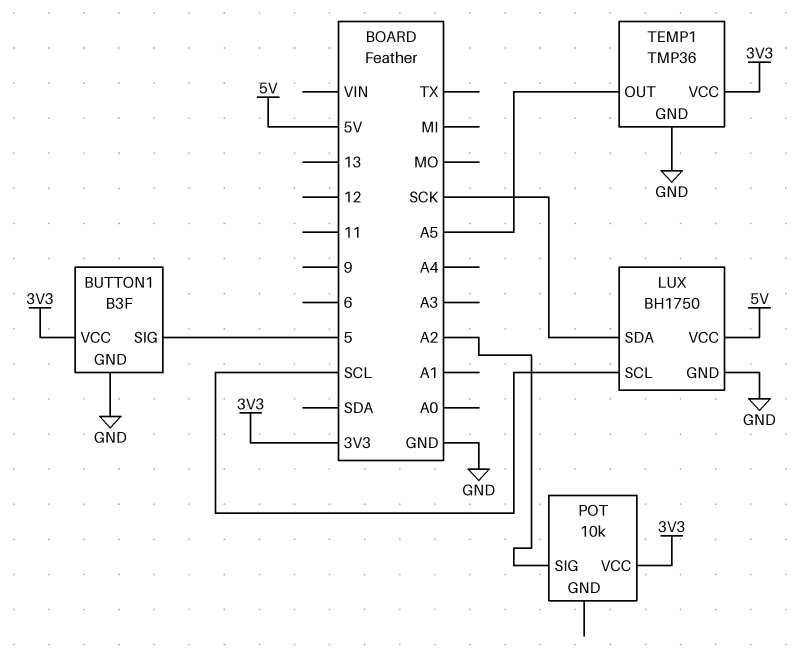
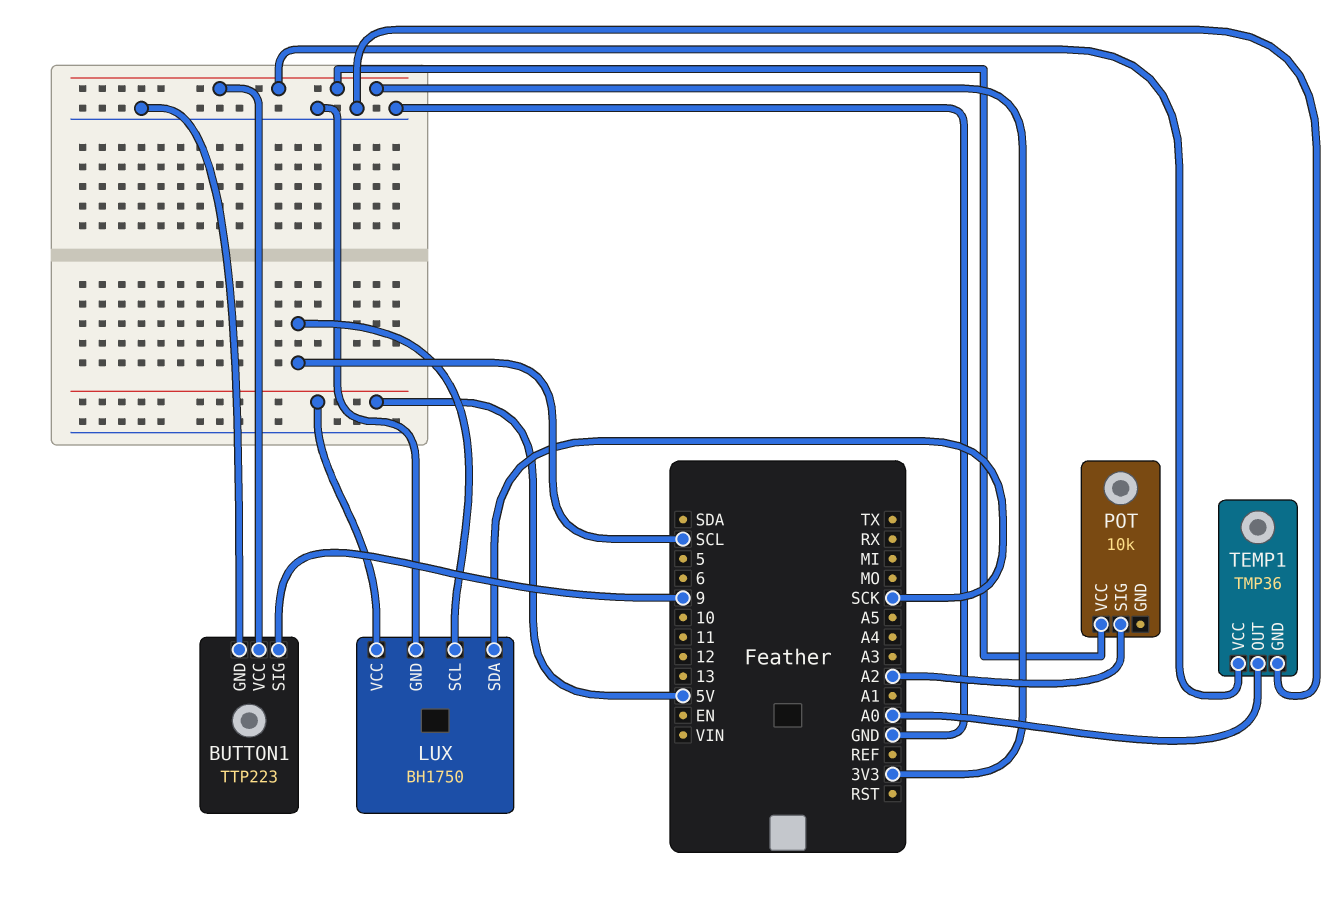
BUTTON1: B3F -> TTP223
BUTTON1 pin SIG: 5 -> 9
TEMP1 pin OUT: A5 -> A0

